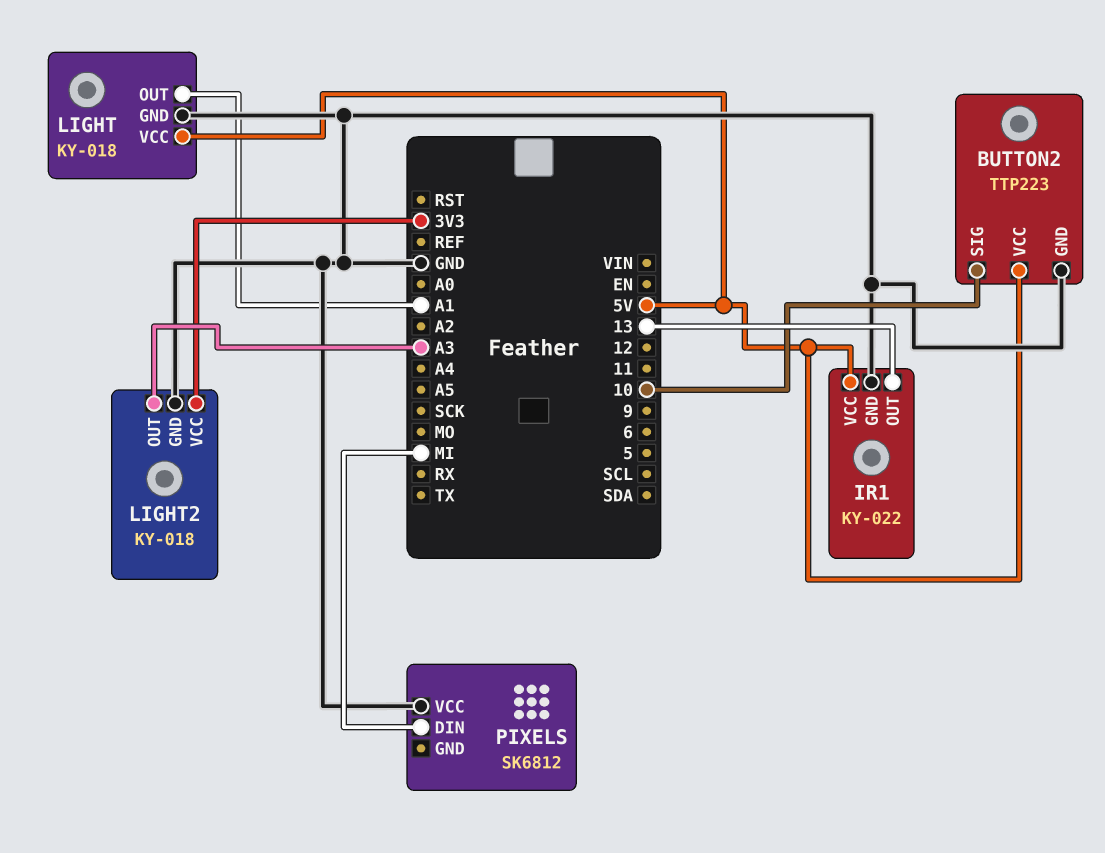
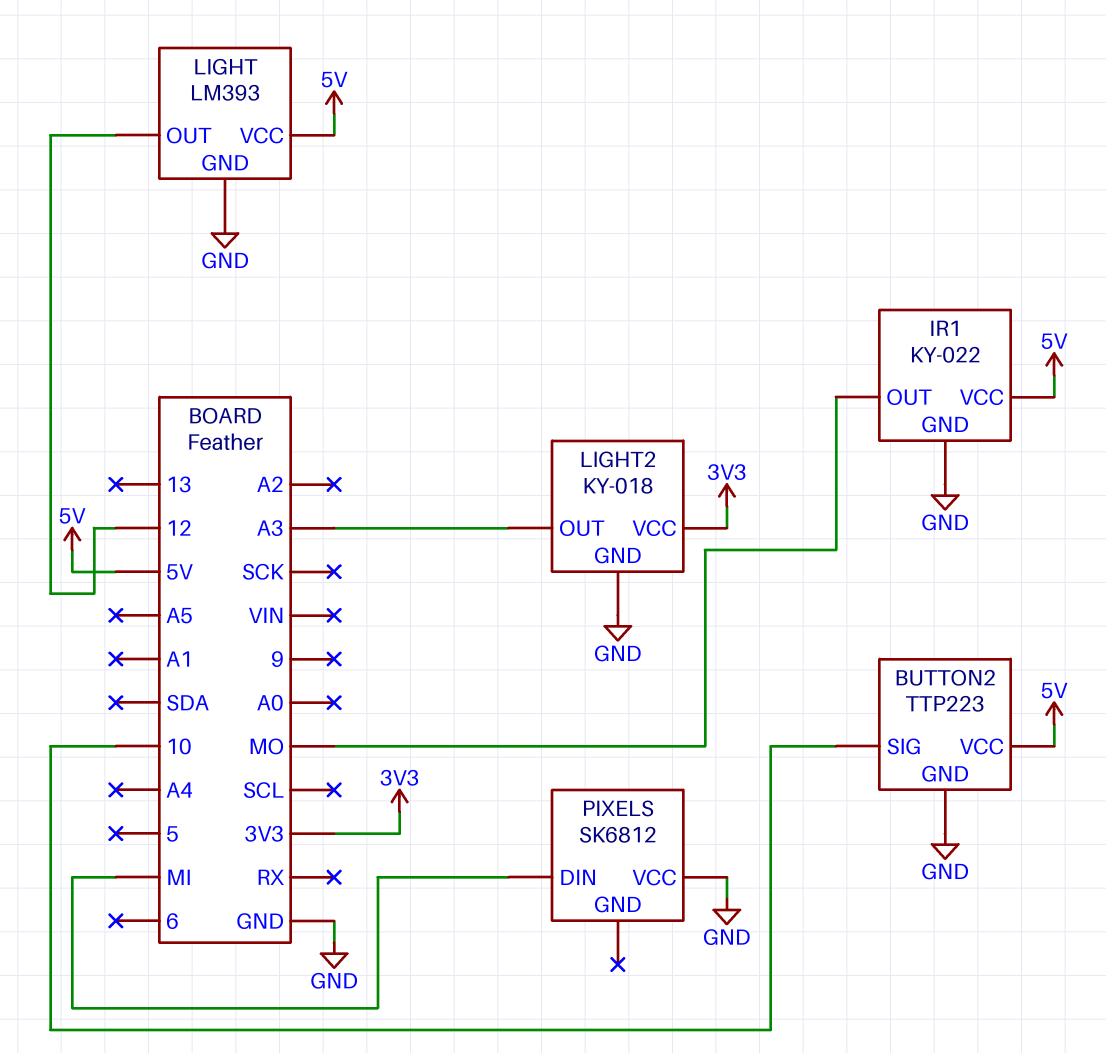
IR1 pin OUT: 13 -> MO
LIGHT: KY-018 -> LM393
LIGHT pin OUT: A1 -> 12

